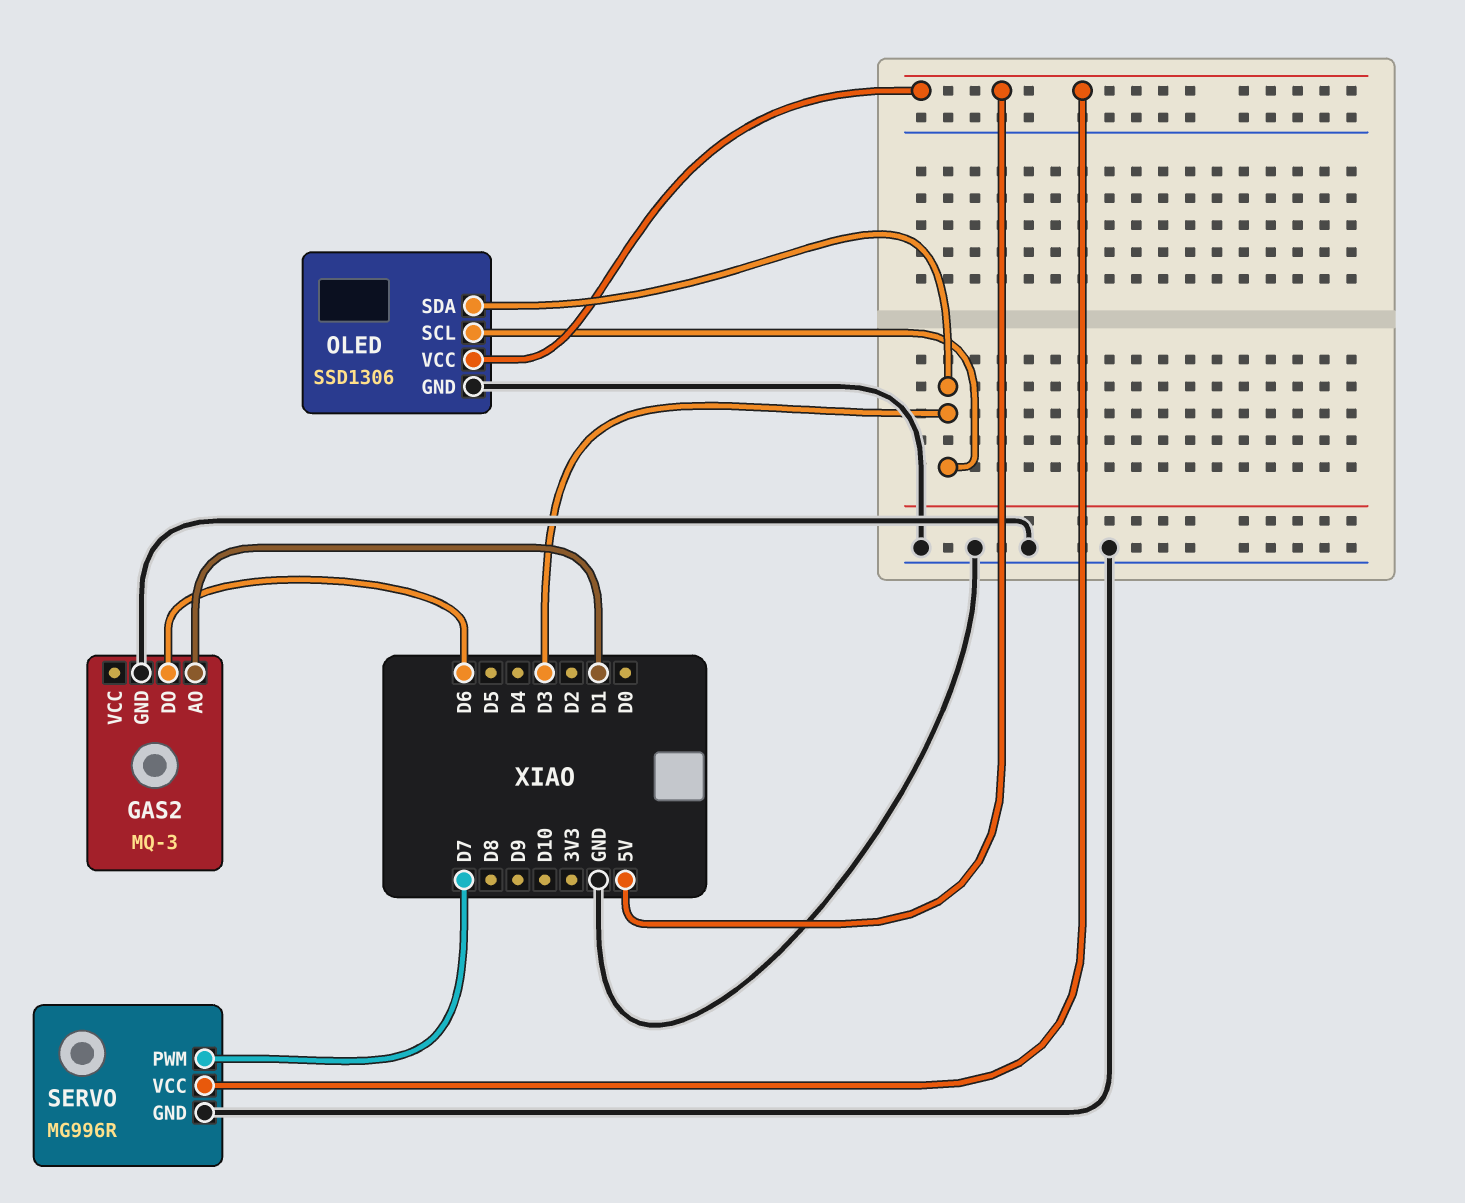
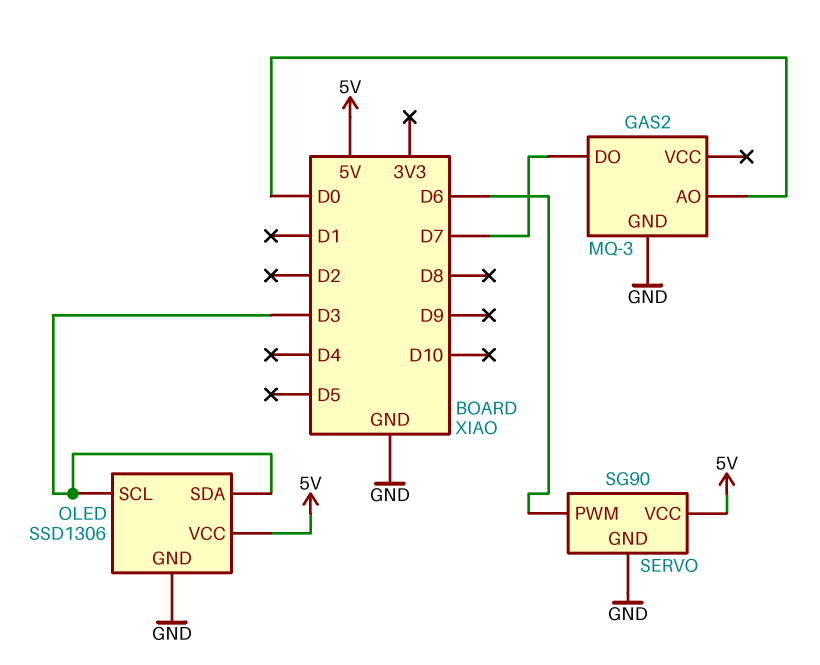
GAS2 pin AO: D1 -> D0
GAS2 pin DO: D6 -> D7
SERVO: MG996R -> SG90
SERVO pin PWM: D7 -> D6

